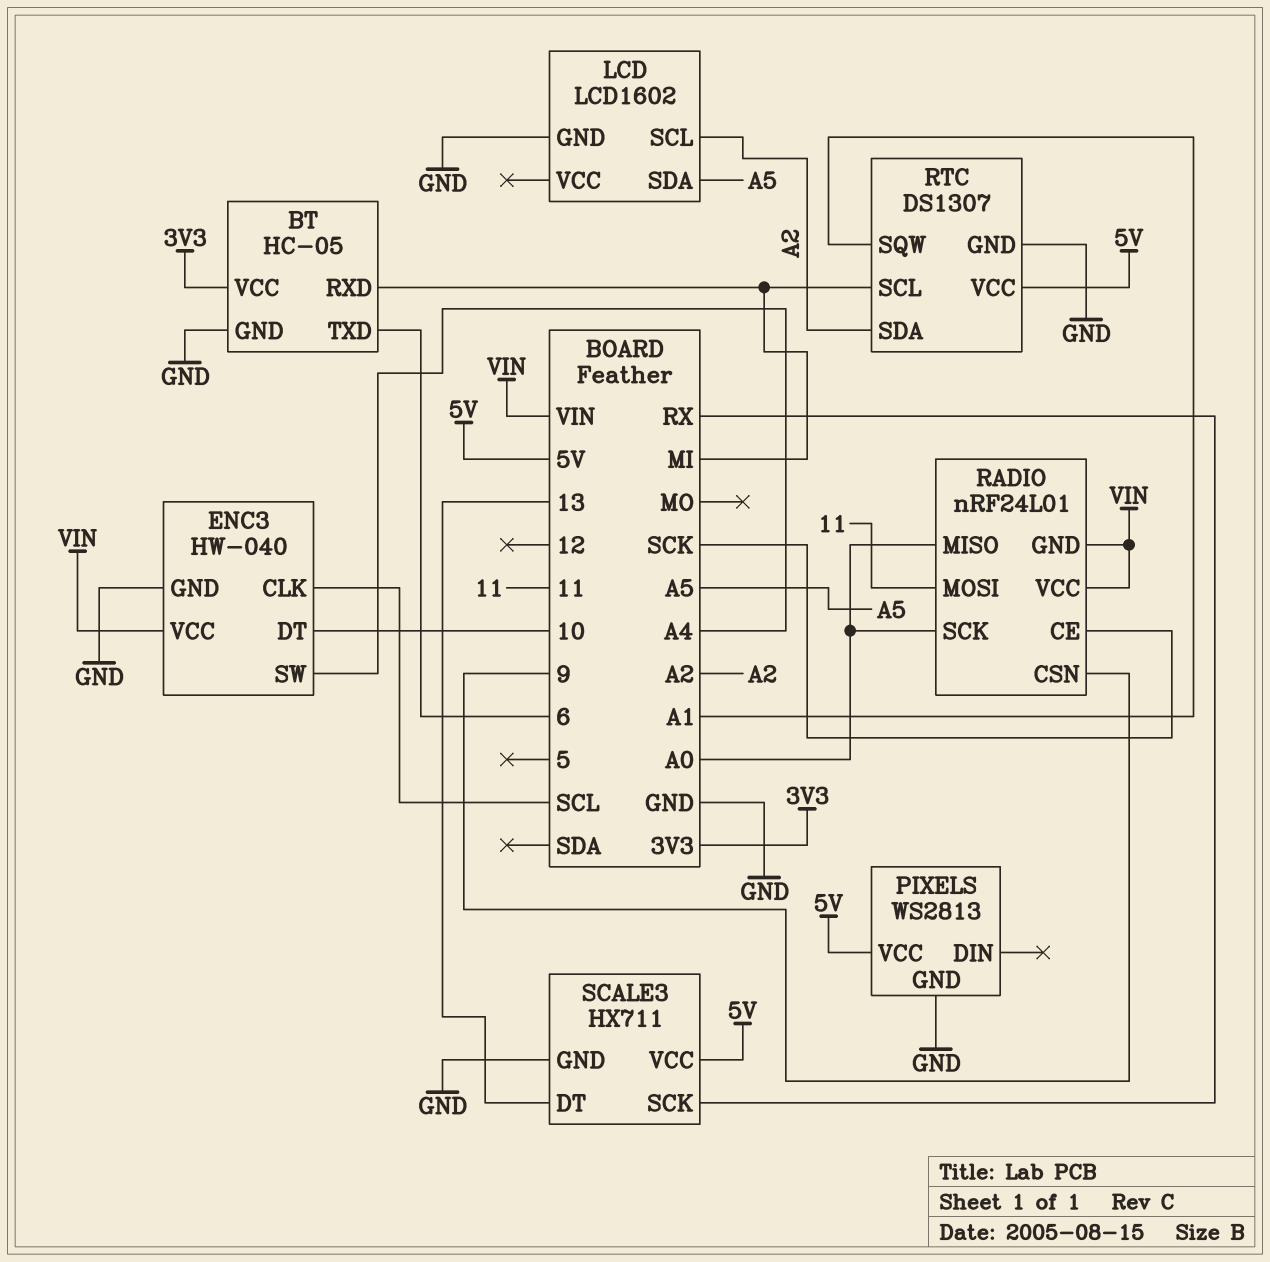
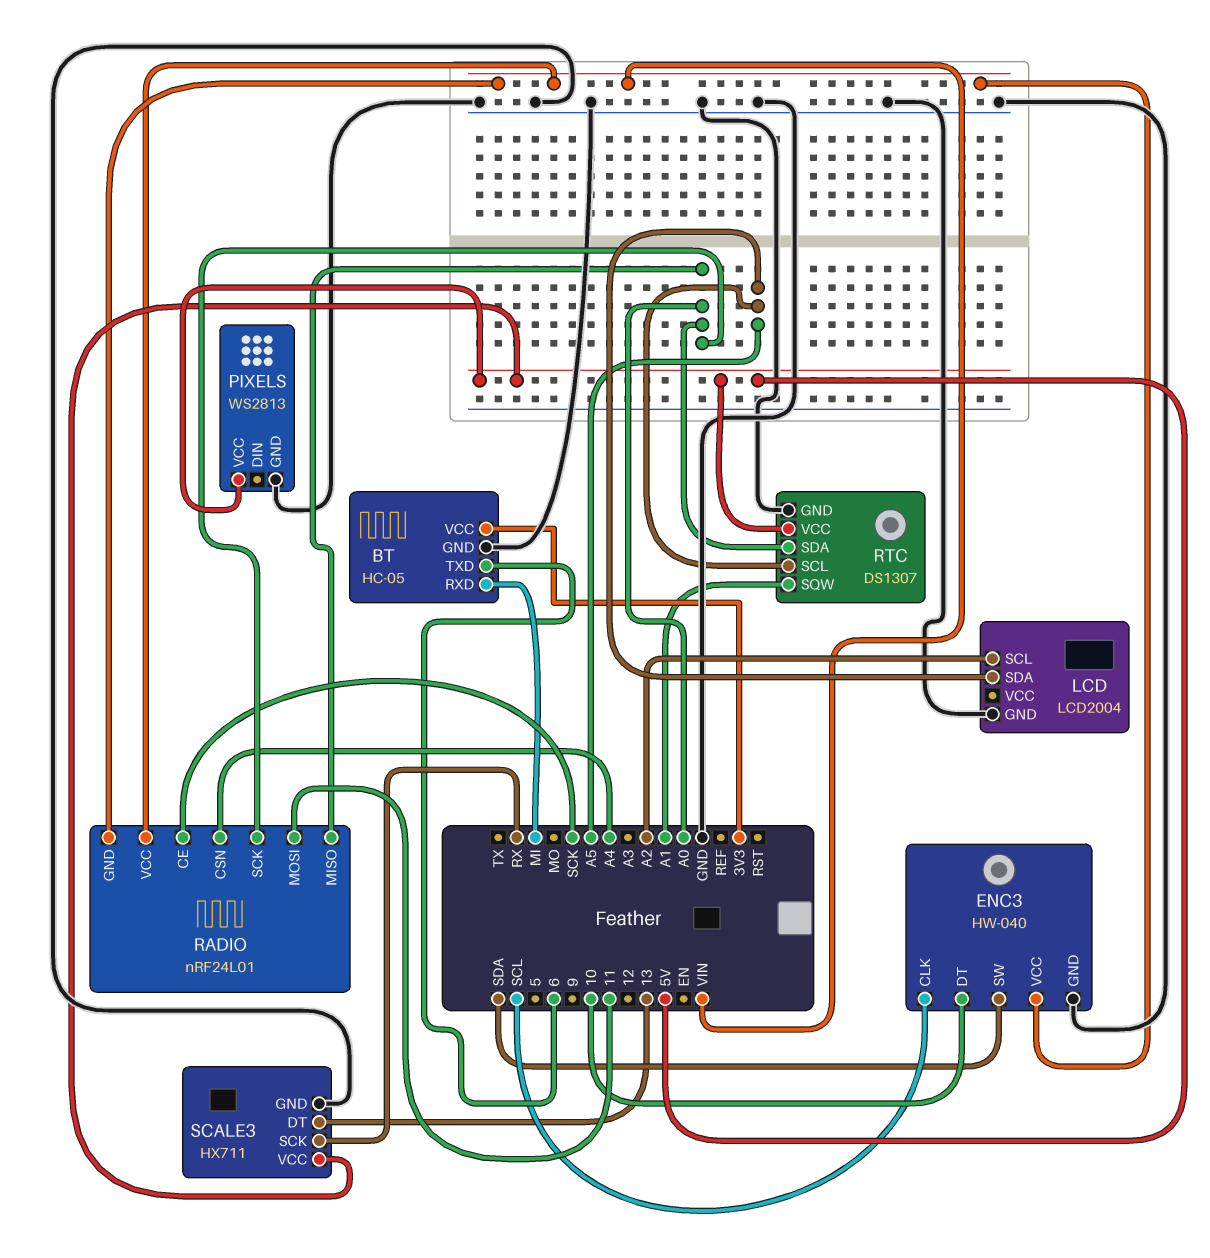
ENC3 pin SW: A4 -> SDA
LCD: LCD1602 -> LCD2004
RADIO pin CSN: 9 -> A4
RTC pin SCL: MI -> A5
RTC pin SDA: A2 -> A0

